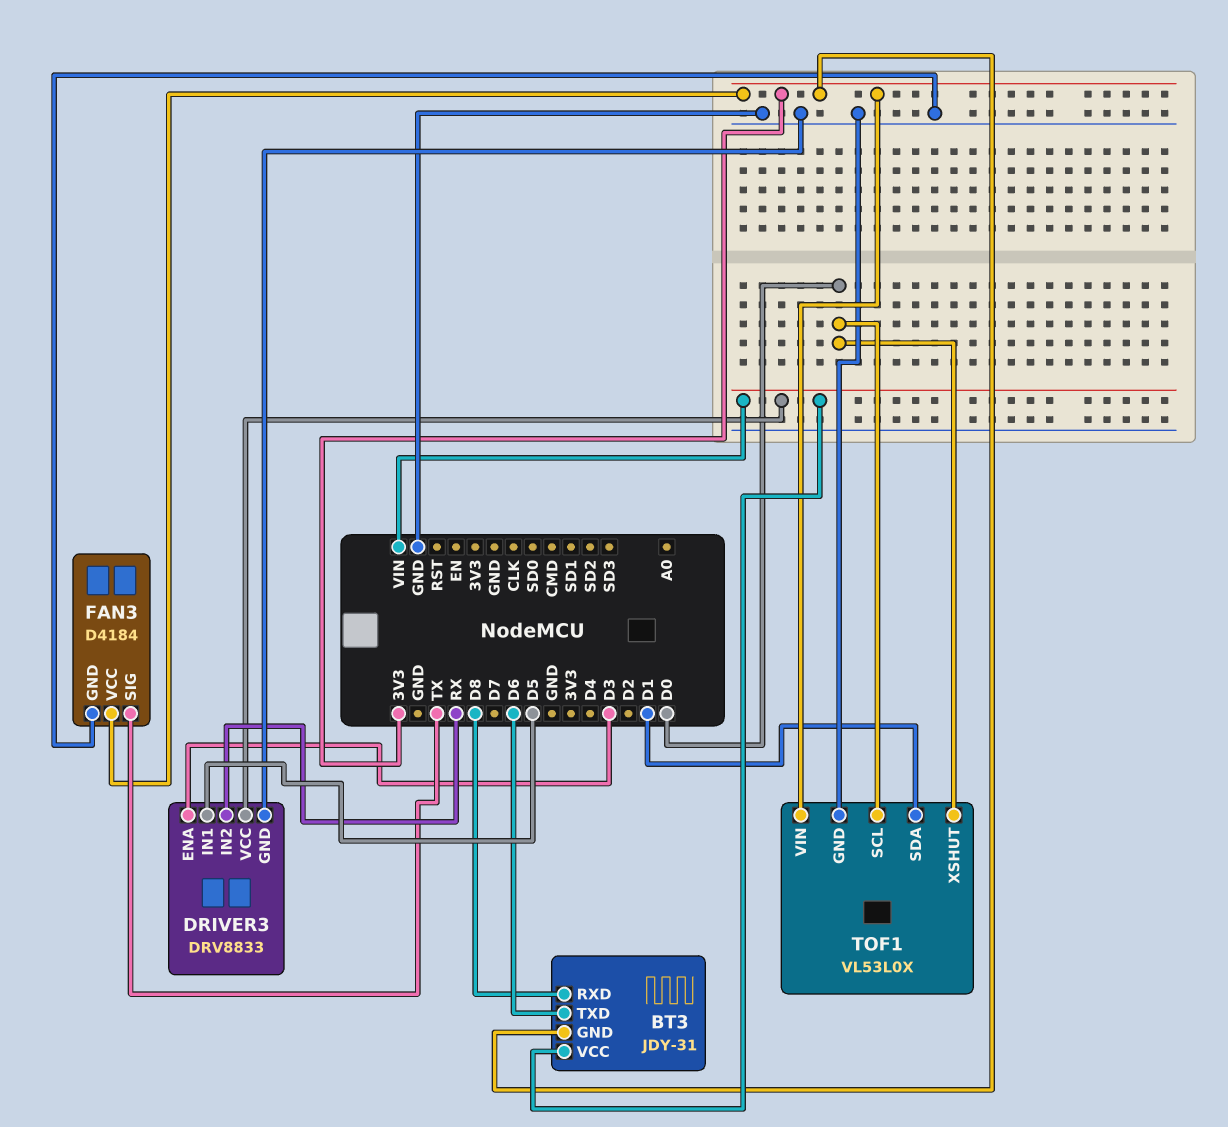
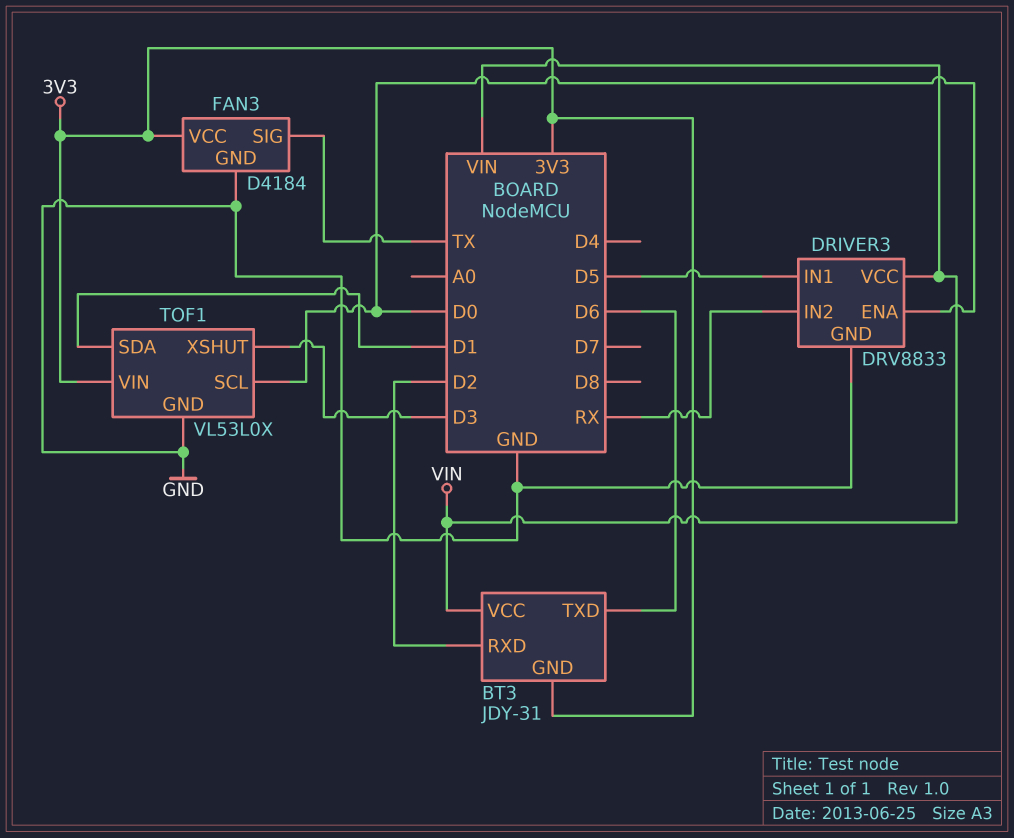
BT3 pin RXD: D8 -> D2
DRIVER3 pin ENA: D3 -> D0
TOF1 pin XSHUT: D0 -> D3

